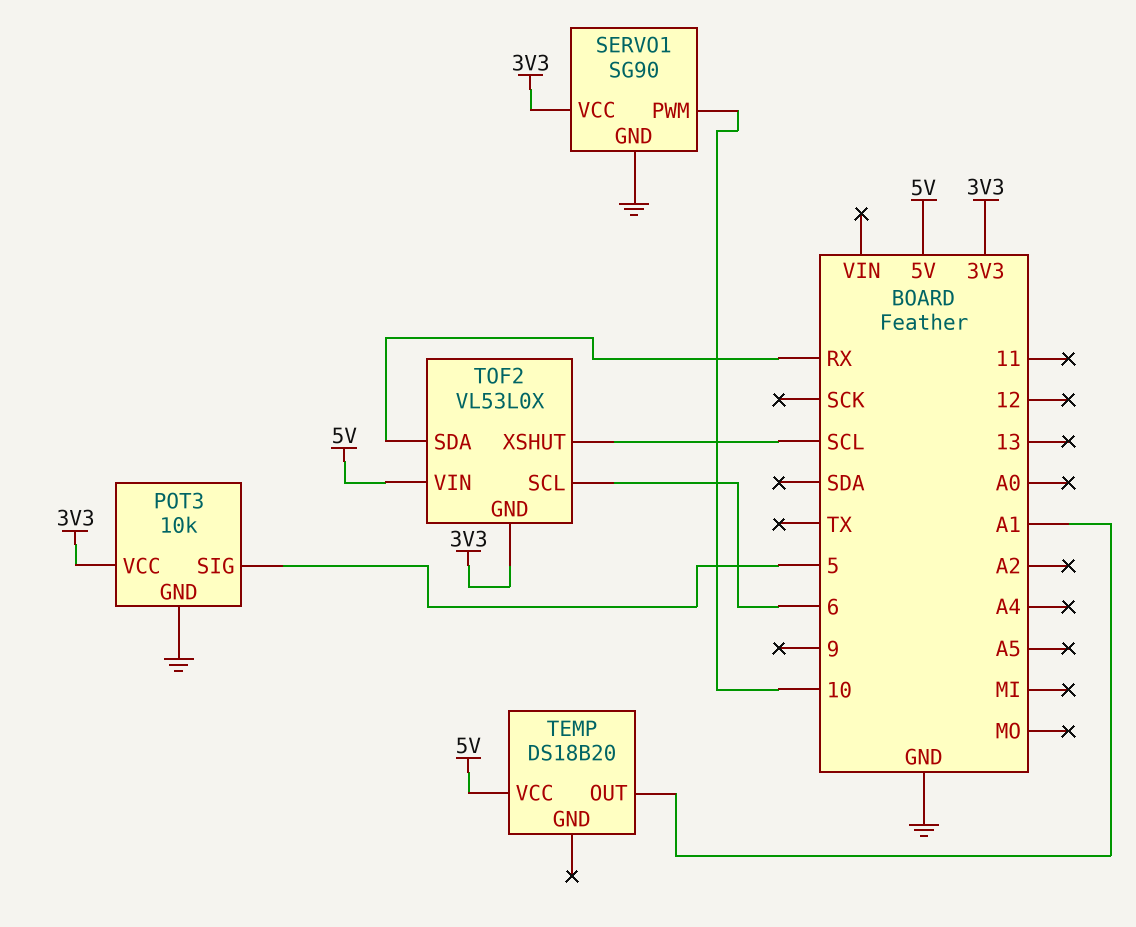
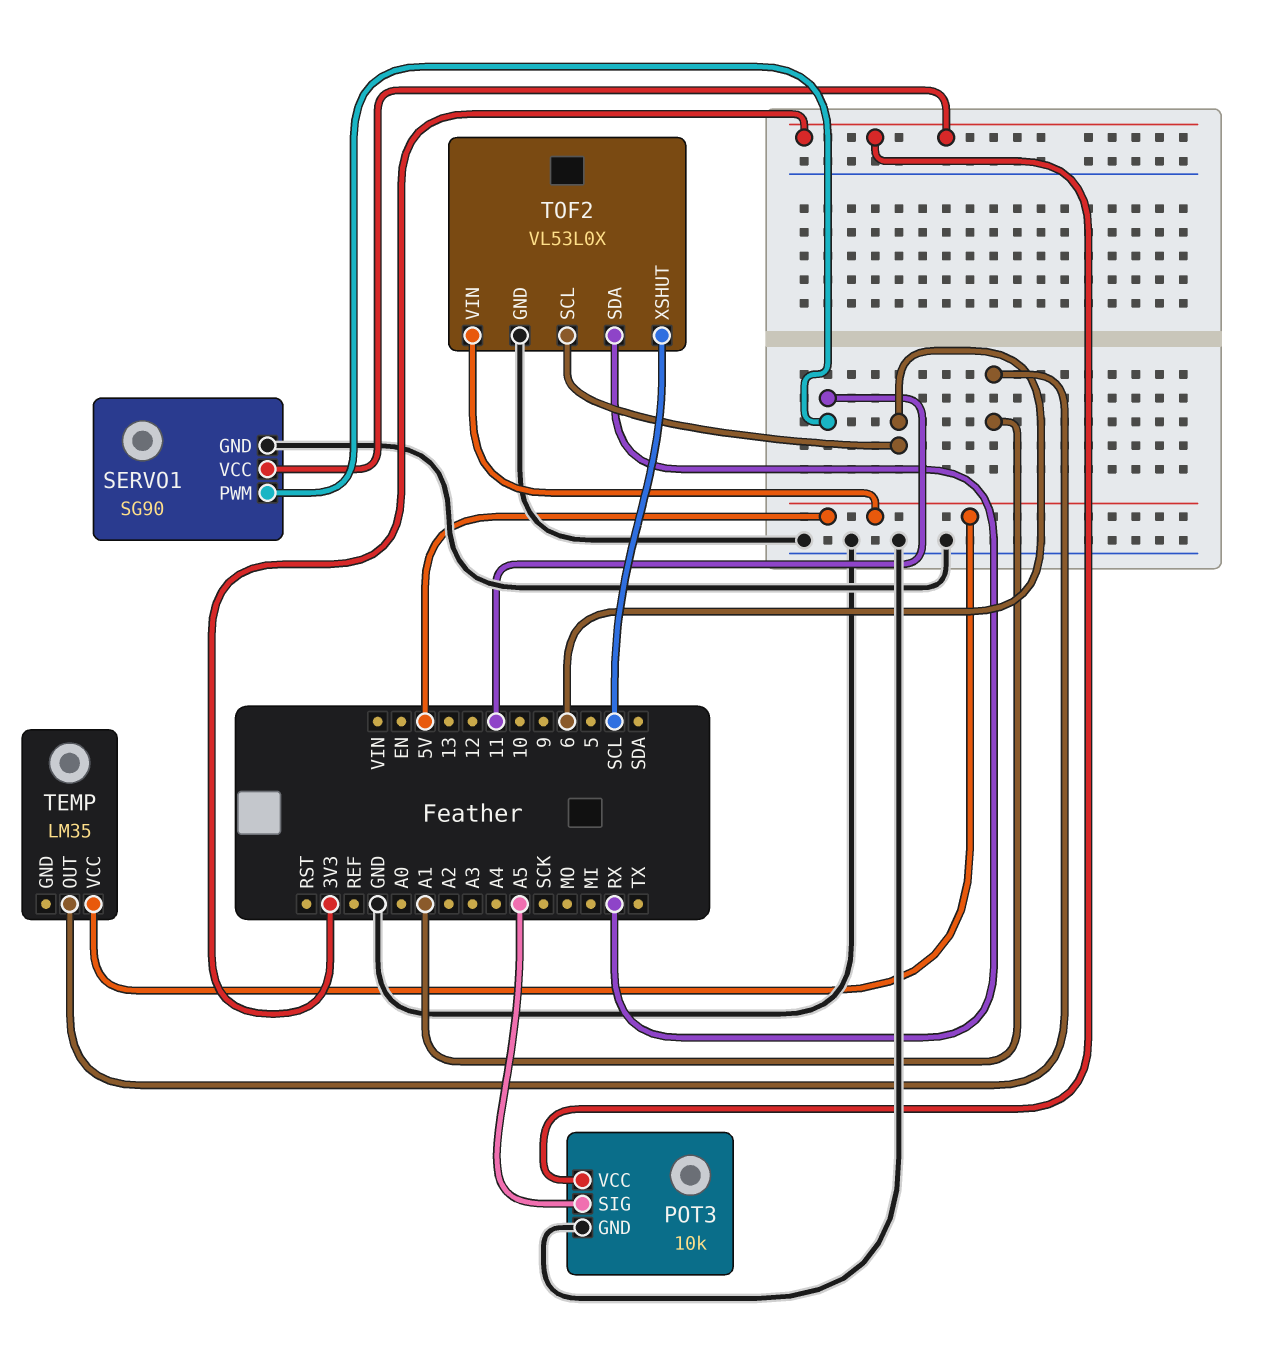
POT3 pin SIG: 5 -> A5
SERVO1 pin PWM: 10 -> 11
TEMP: DS18B20 -> LM35
TOF2 pin GND: 3V3 -> GND

